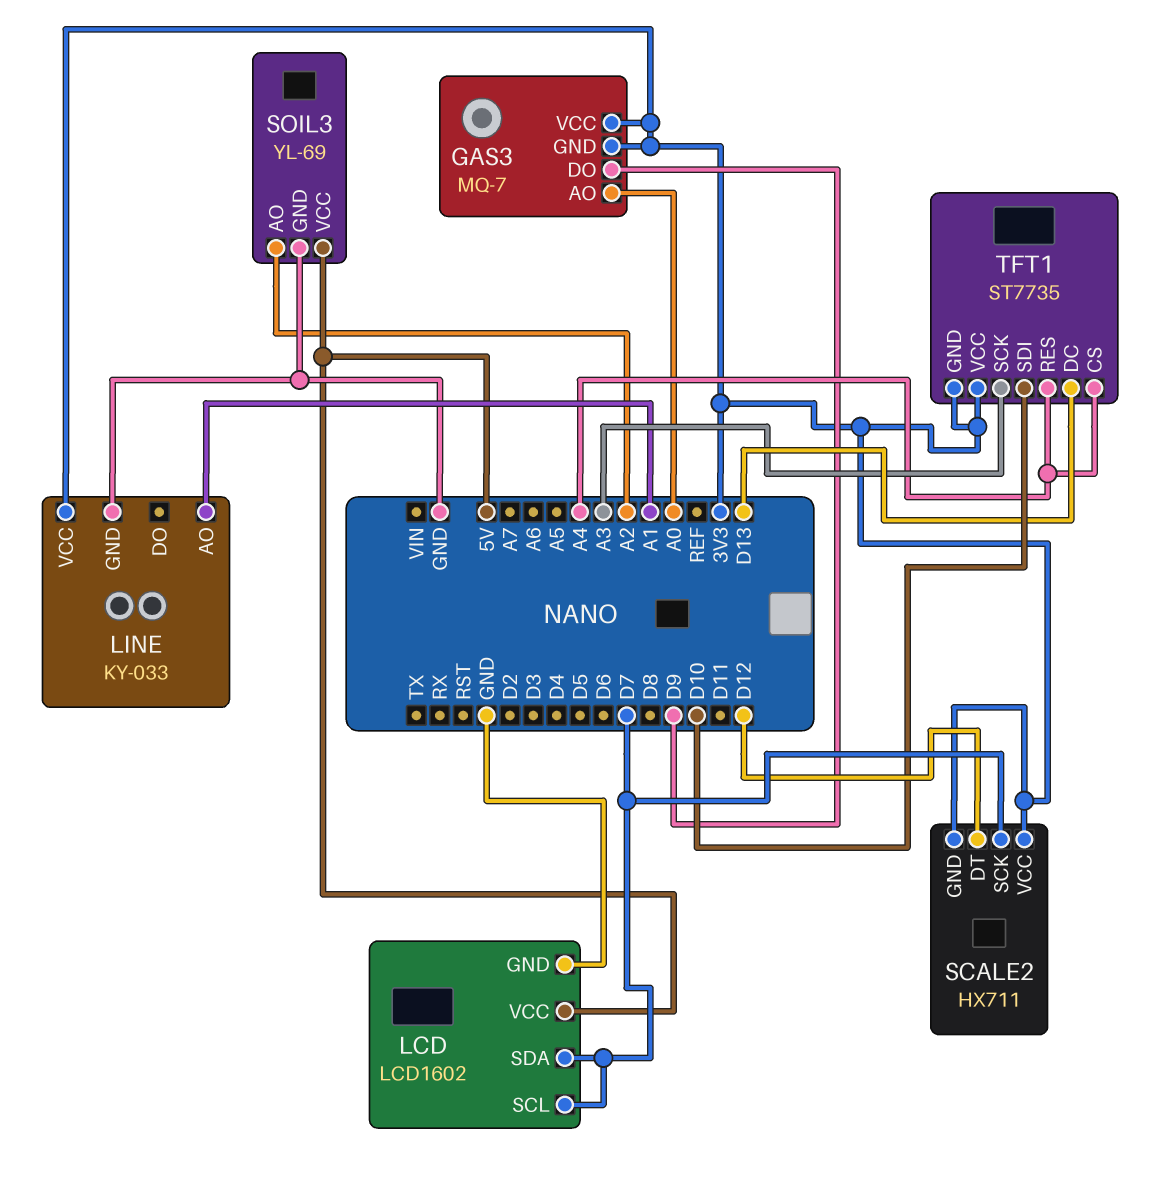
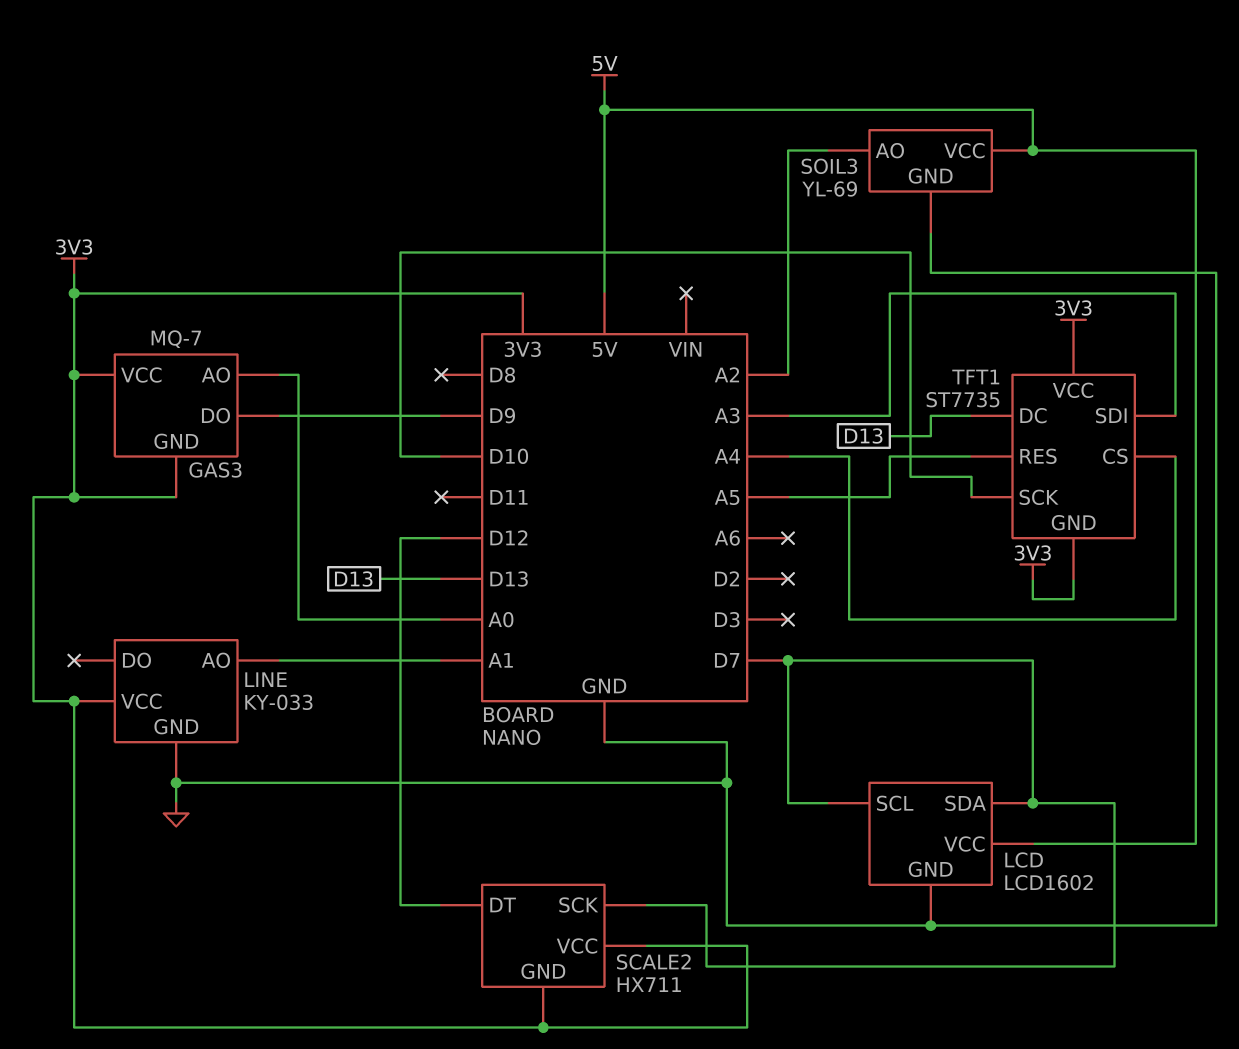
TFT1 pin RES: A4 -> A5
TFT1 pin SCK: A3 -> D10
TFT1 pin SDI: D10 -> A3

